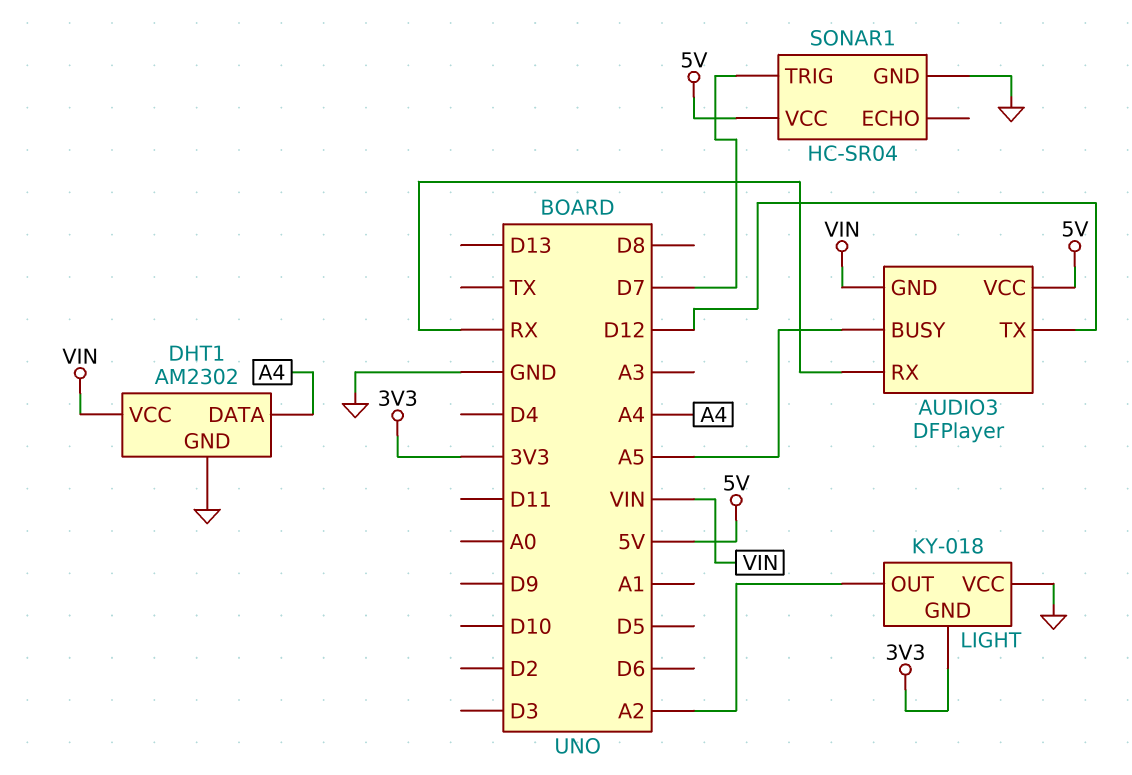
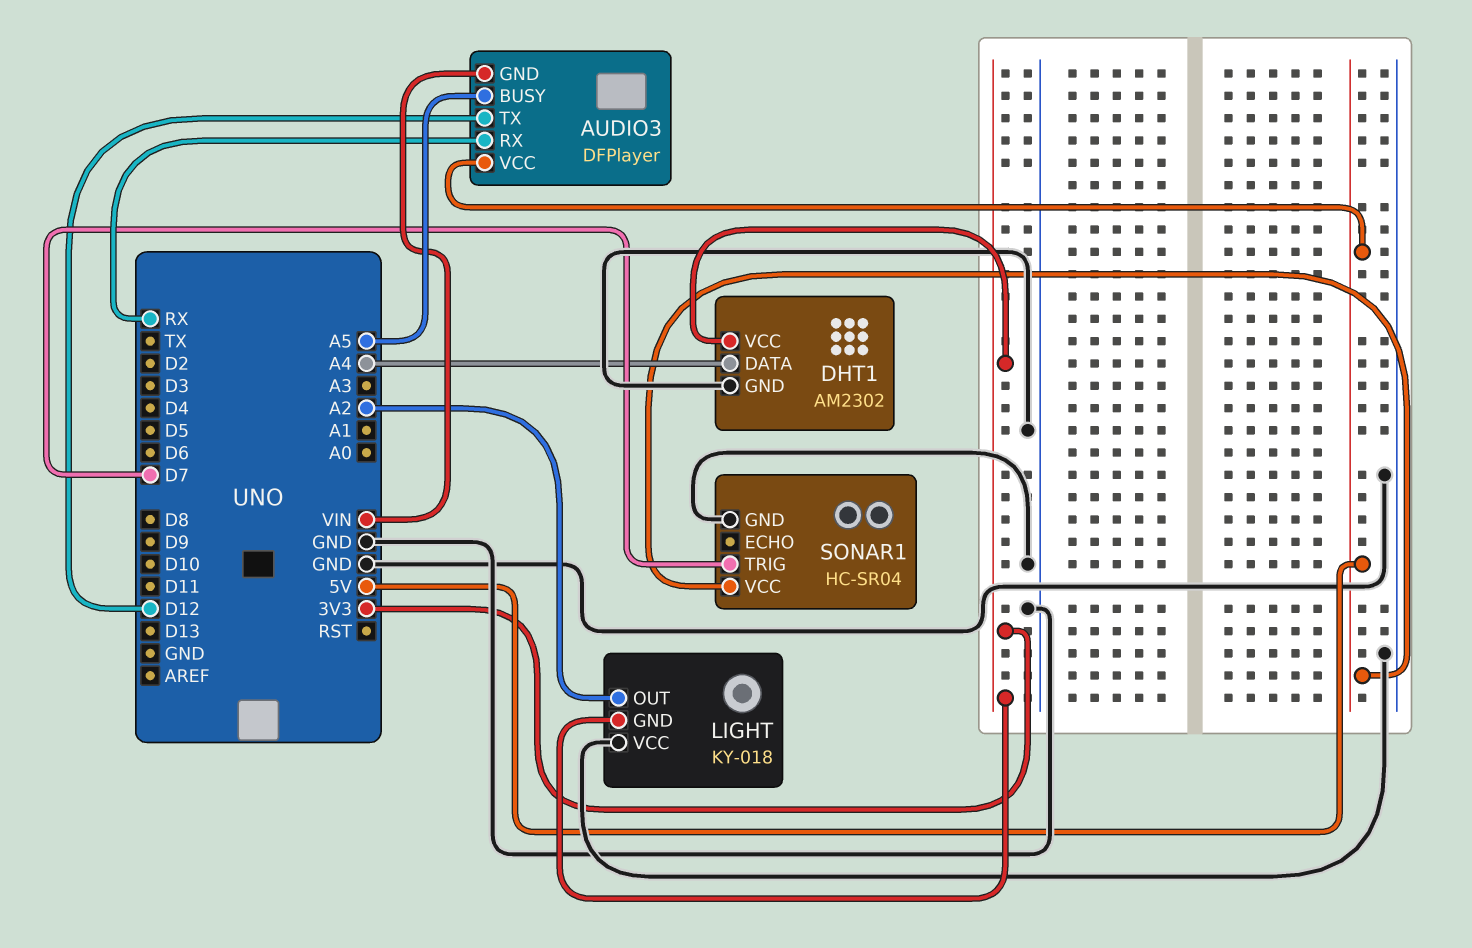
DHT1 pin VCC: VIN -> 3V3

